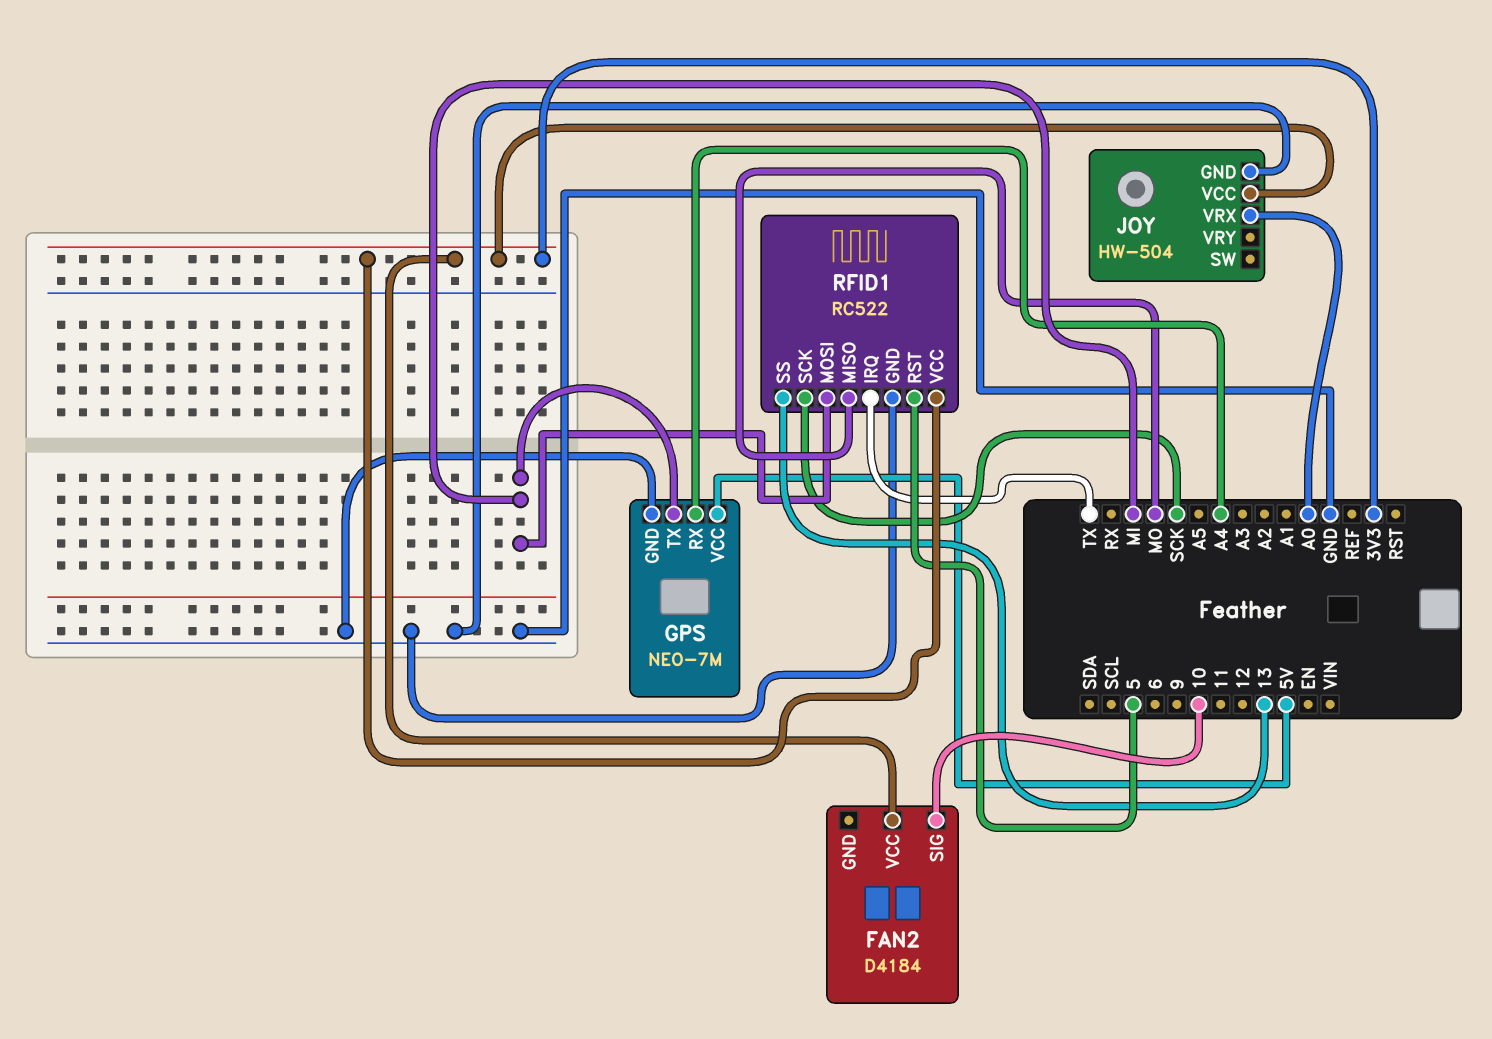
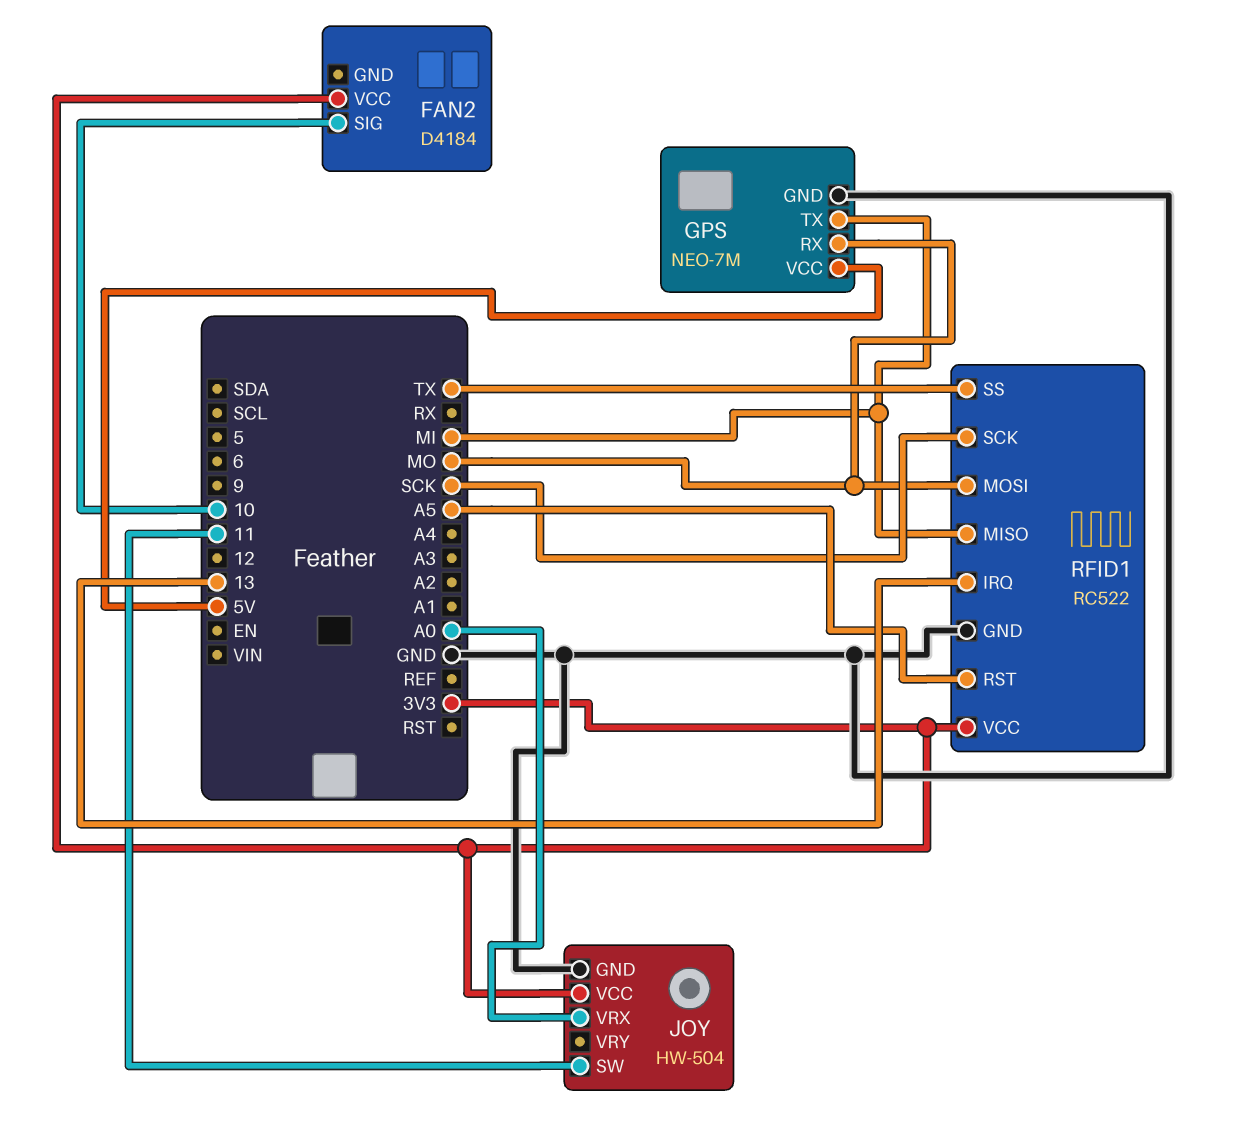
GPS pin RX: A4 -> MO
JOY pin SW: none -> 11
RFID1 pin IRQ: TX -> 13
RFID1 pin MISO: MO -> MI
RFID1 pin MOSI: MI -> MO
RFID1 pin RST: 5 -> A5
RFID1 pin SS: 13 -> TX

